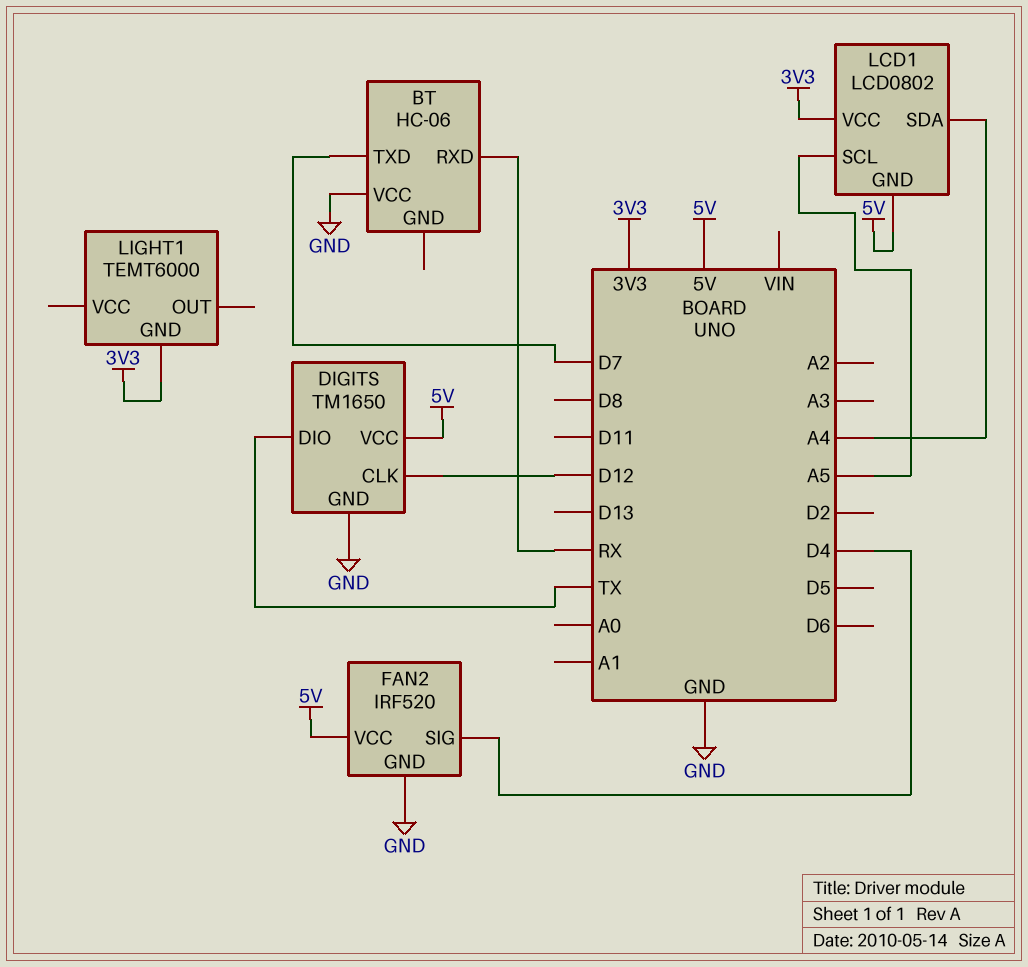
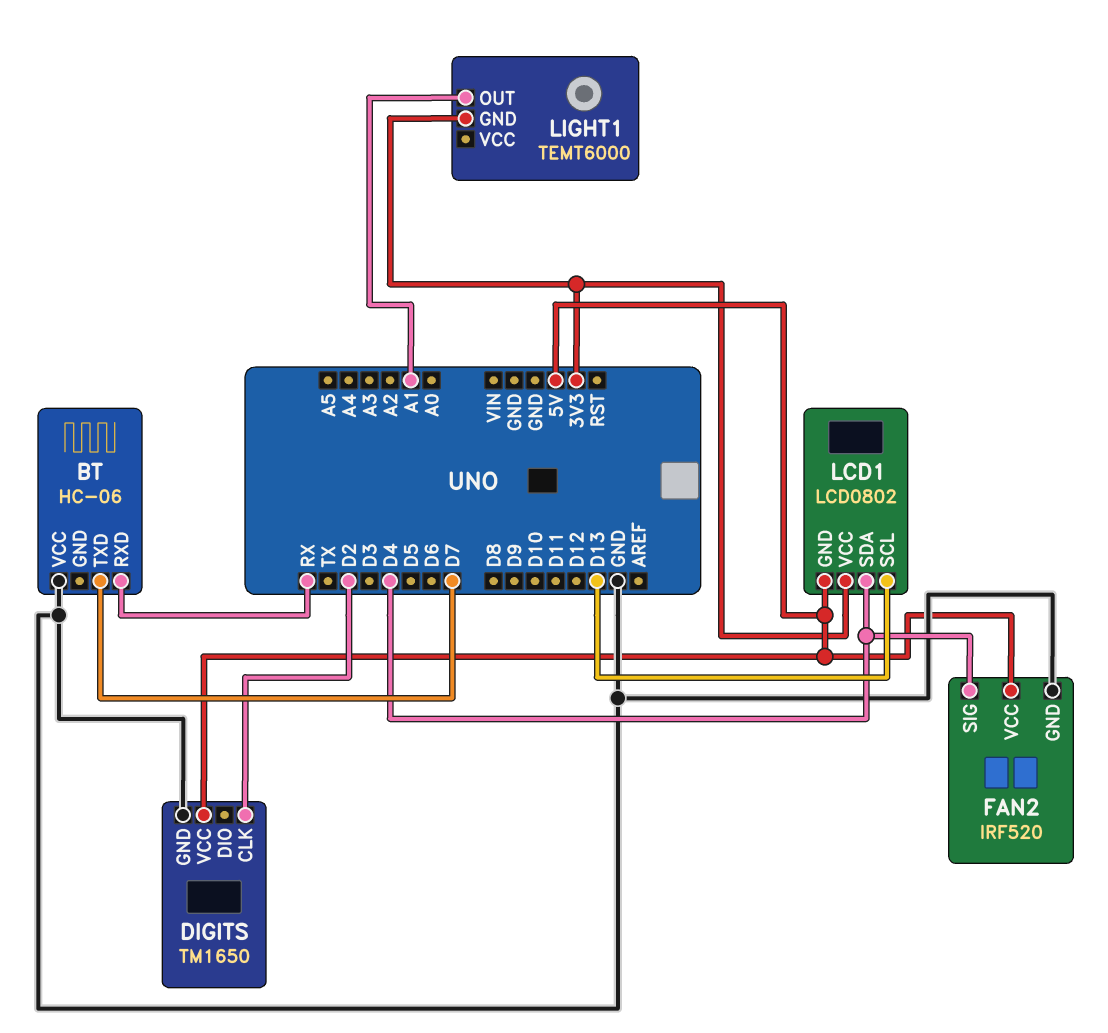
DIGITS pin CLK: D12 -> D2
DIGITS pin DIO: TX -> none
LCD1 pin SCL: A5 -> D13
LCD1 pin SDA: A4 -> D4
LIGHT1 pin OUT: none -> A1

